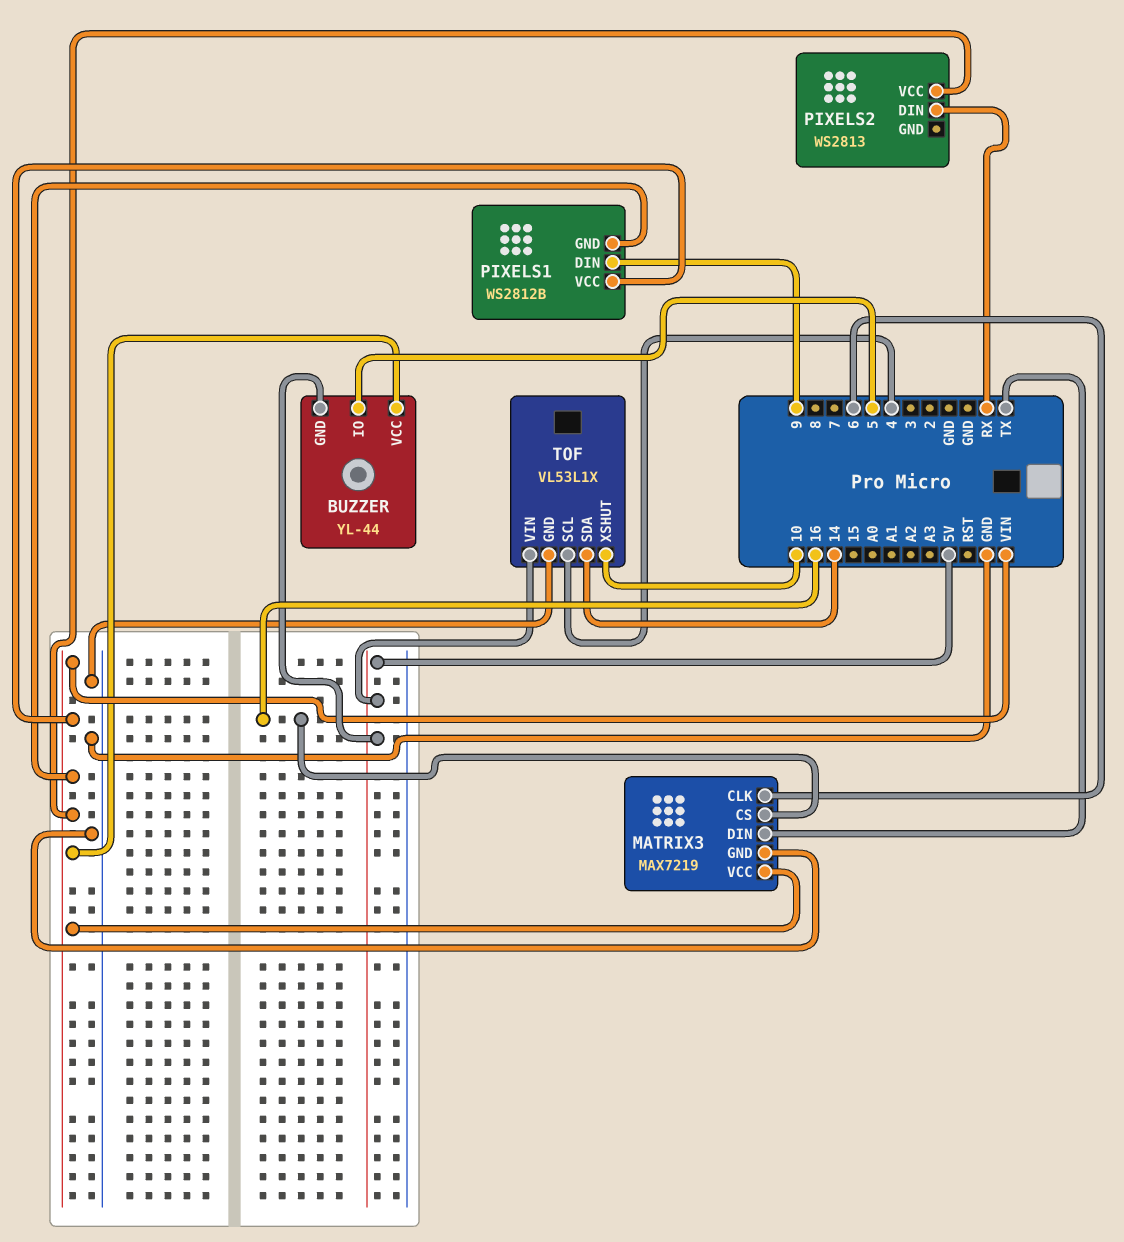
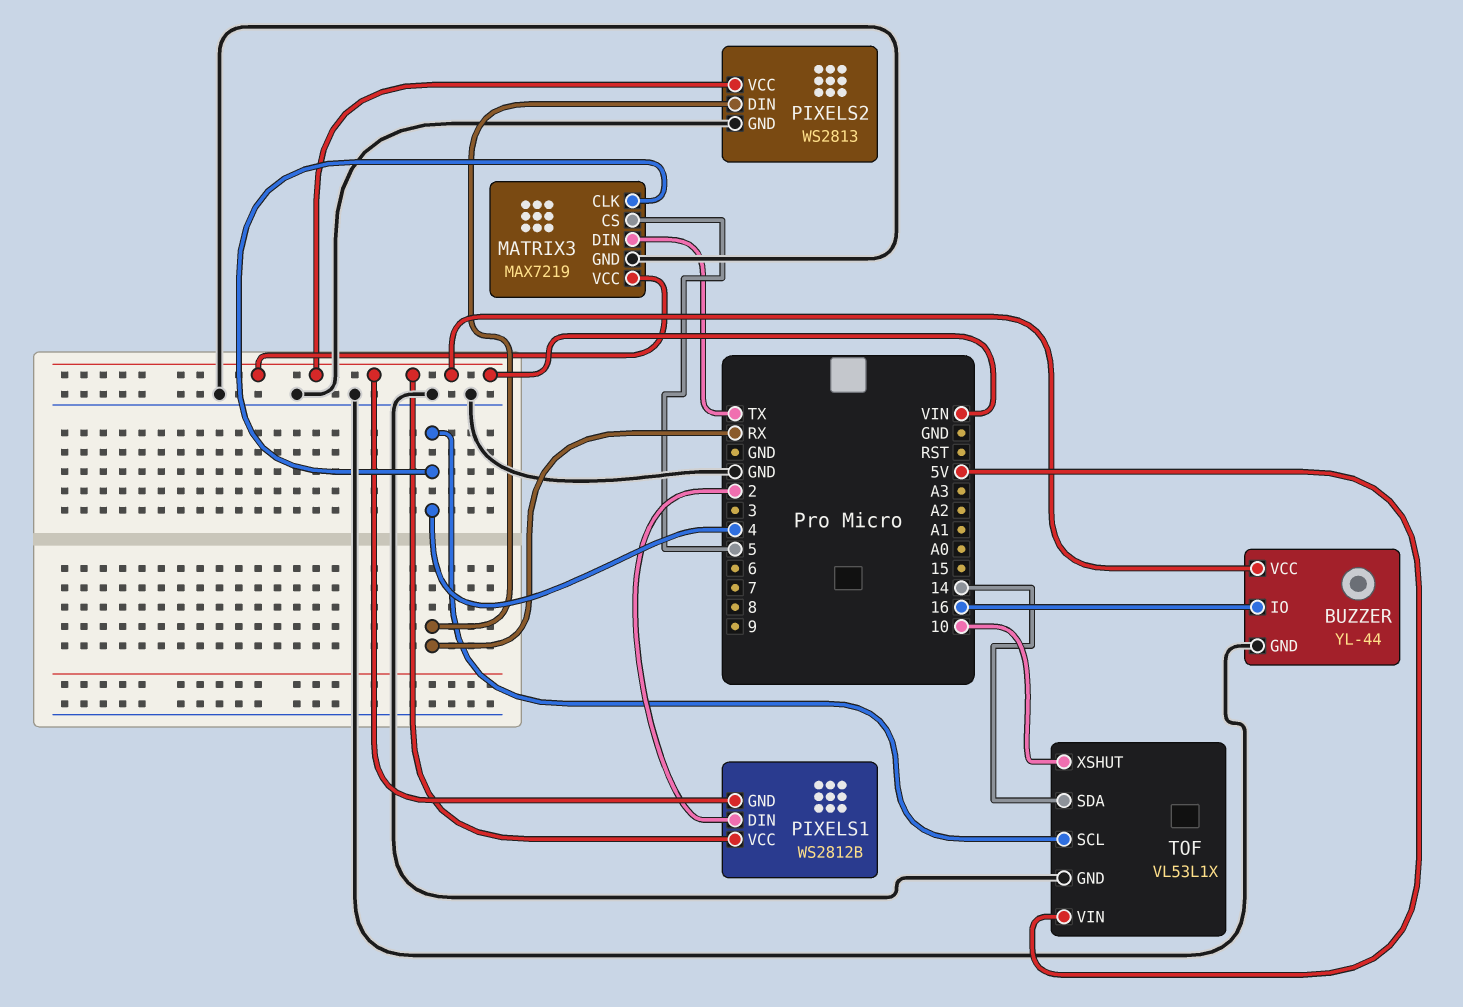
BUZZER pin GND: 5V -> GND
BUZZER pin IO: 5 -> 16
MATRIX3 pin CLK: 6 -> 4
MATRIX3 pin CS: 16 -> 5
PIXELS1 pin DIN: 9 -> 2
PIXELS2 pin GND: none -> GND

